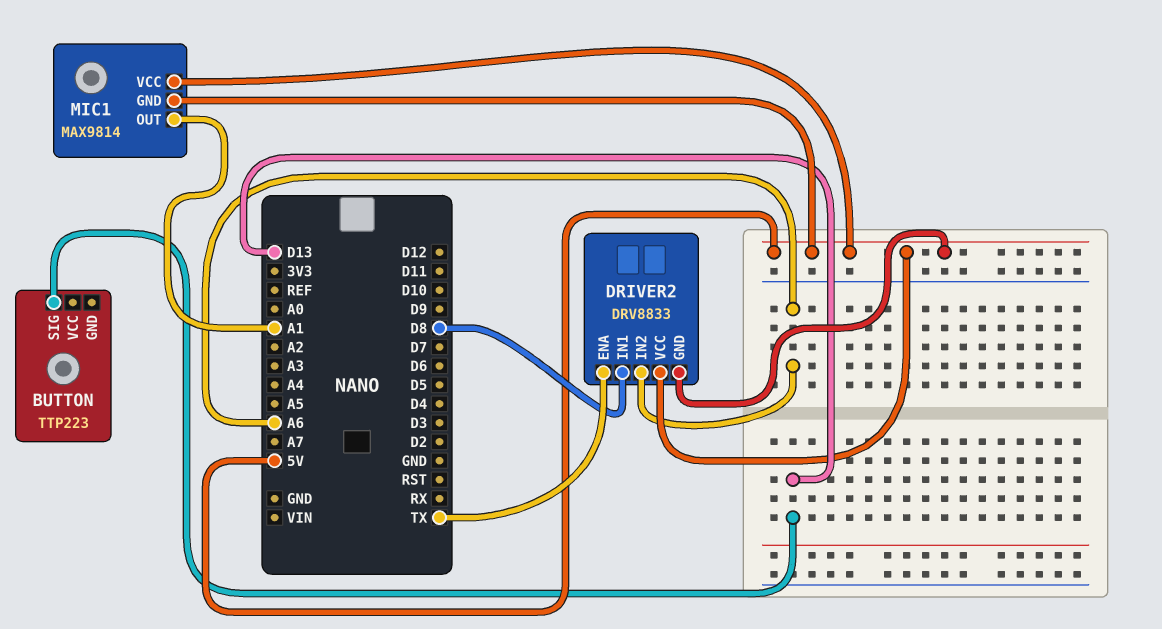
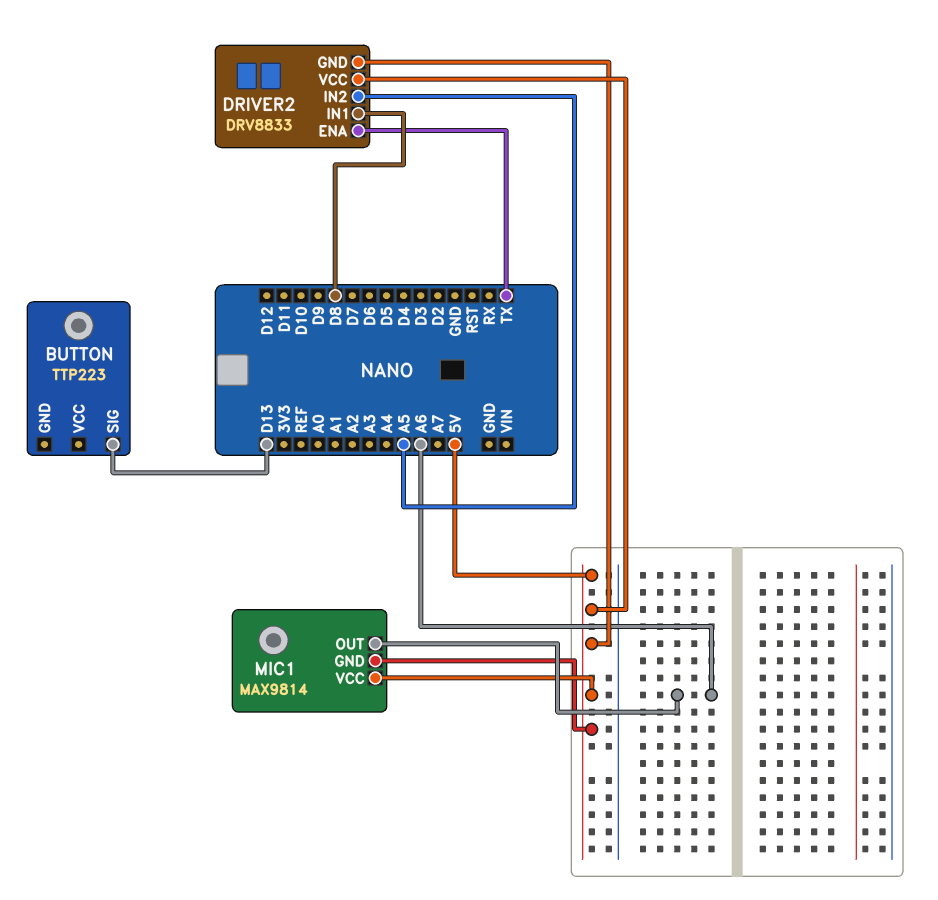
DRIVER2 pin IN2: A6 -> A5
MIC1 pin OUT: A1 -> A6

